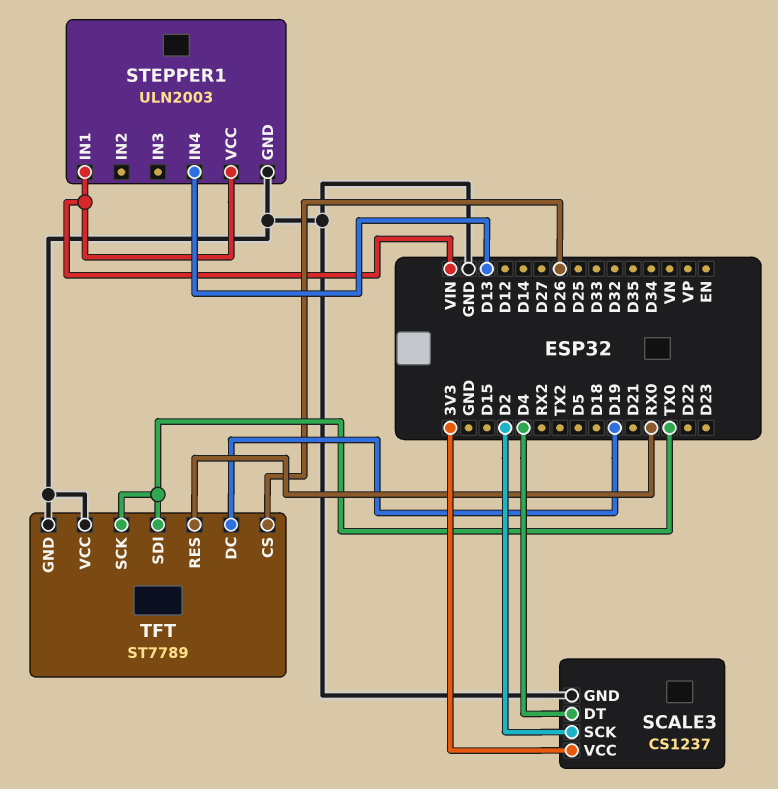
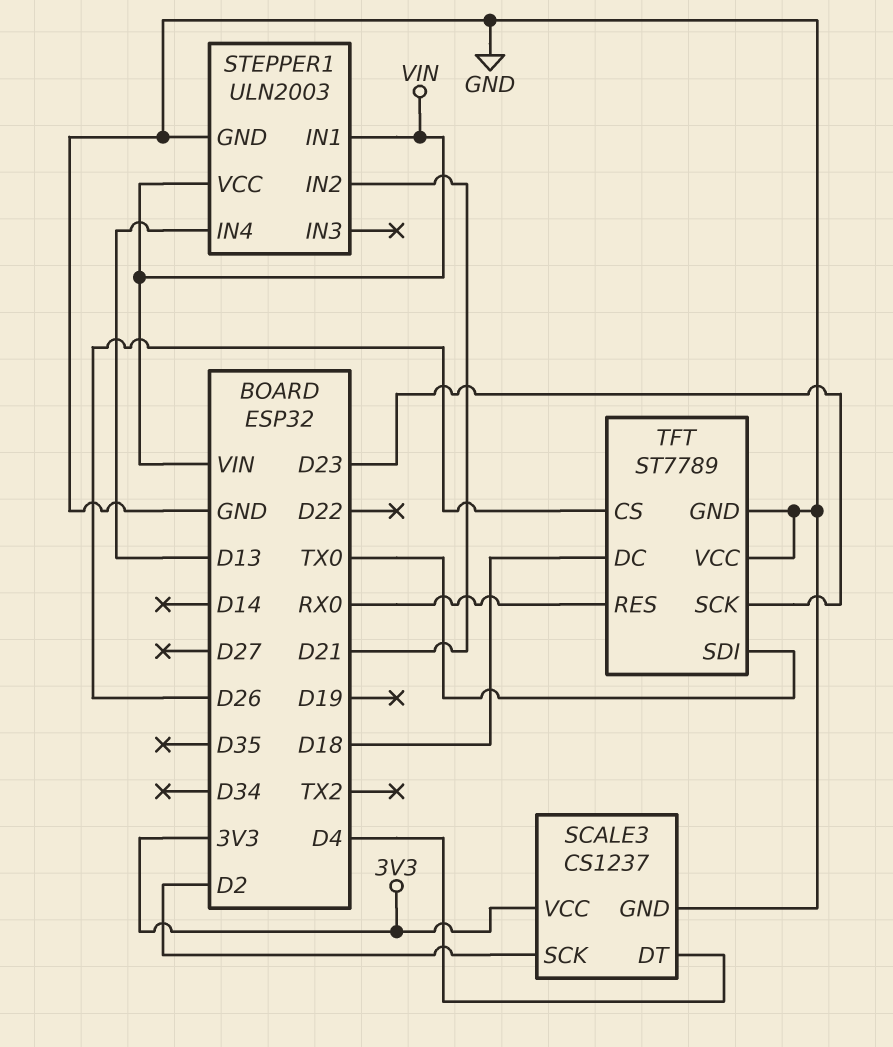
STEPPER1 pin IN2: none -> D21
TFT pin DC: D19 -> D18
TFT pin SCK: TX0 -> D23

